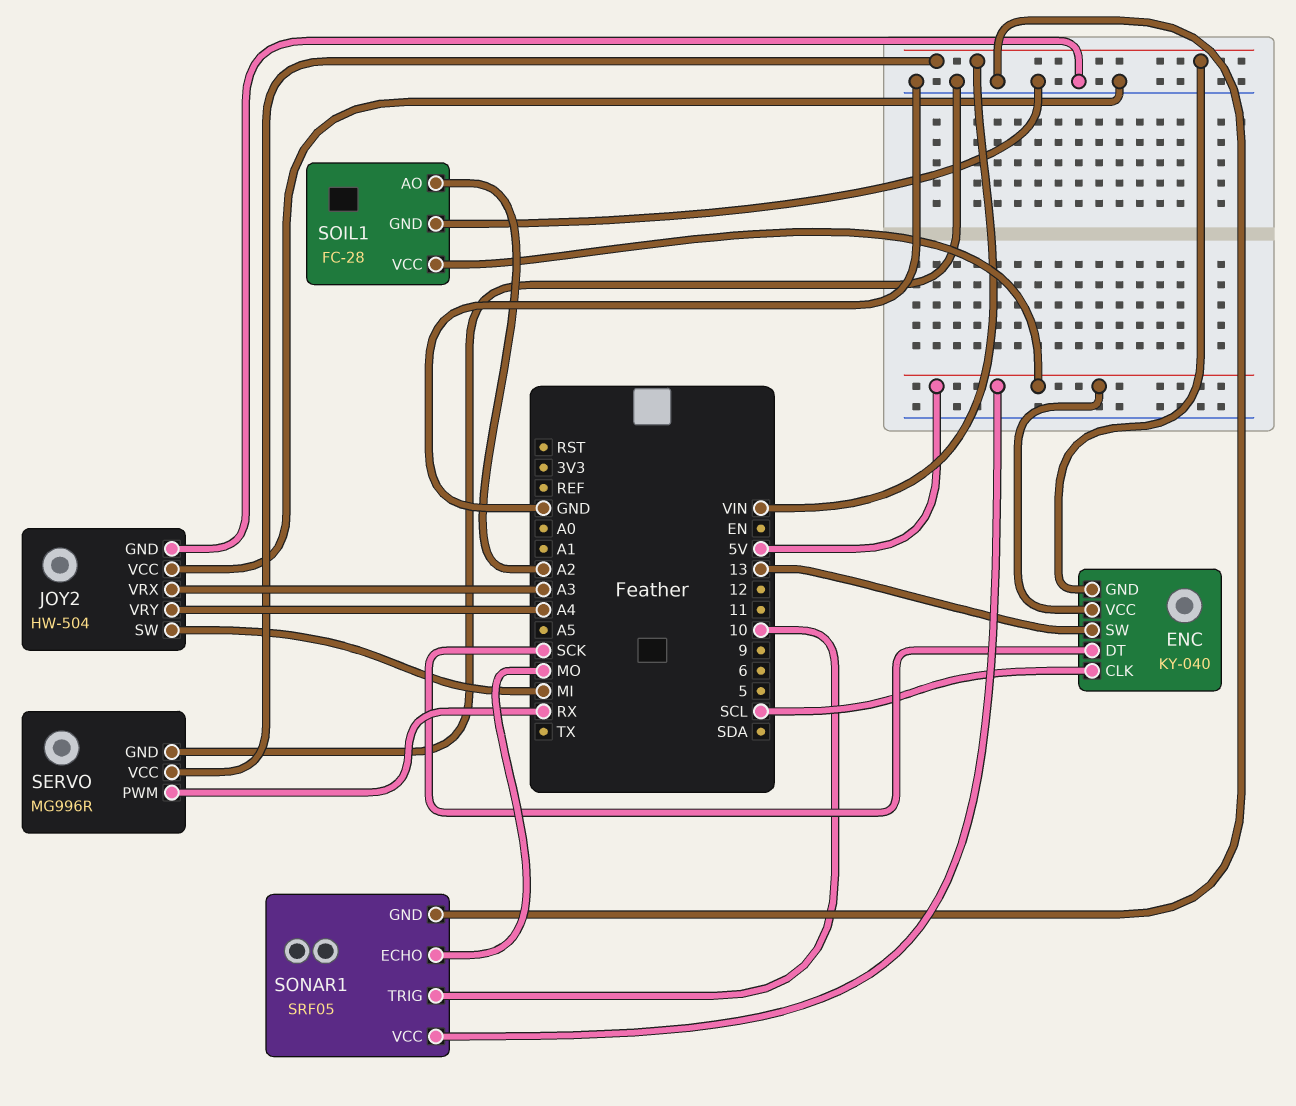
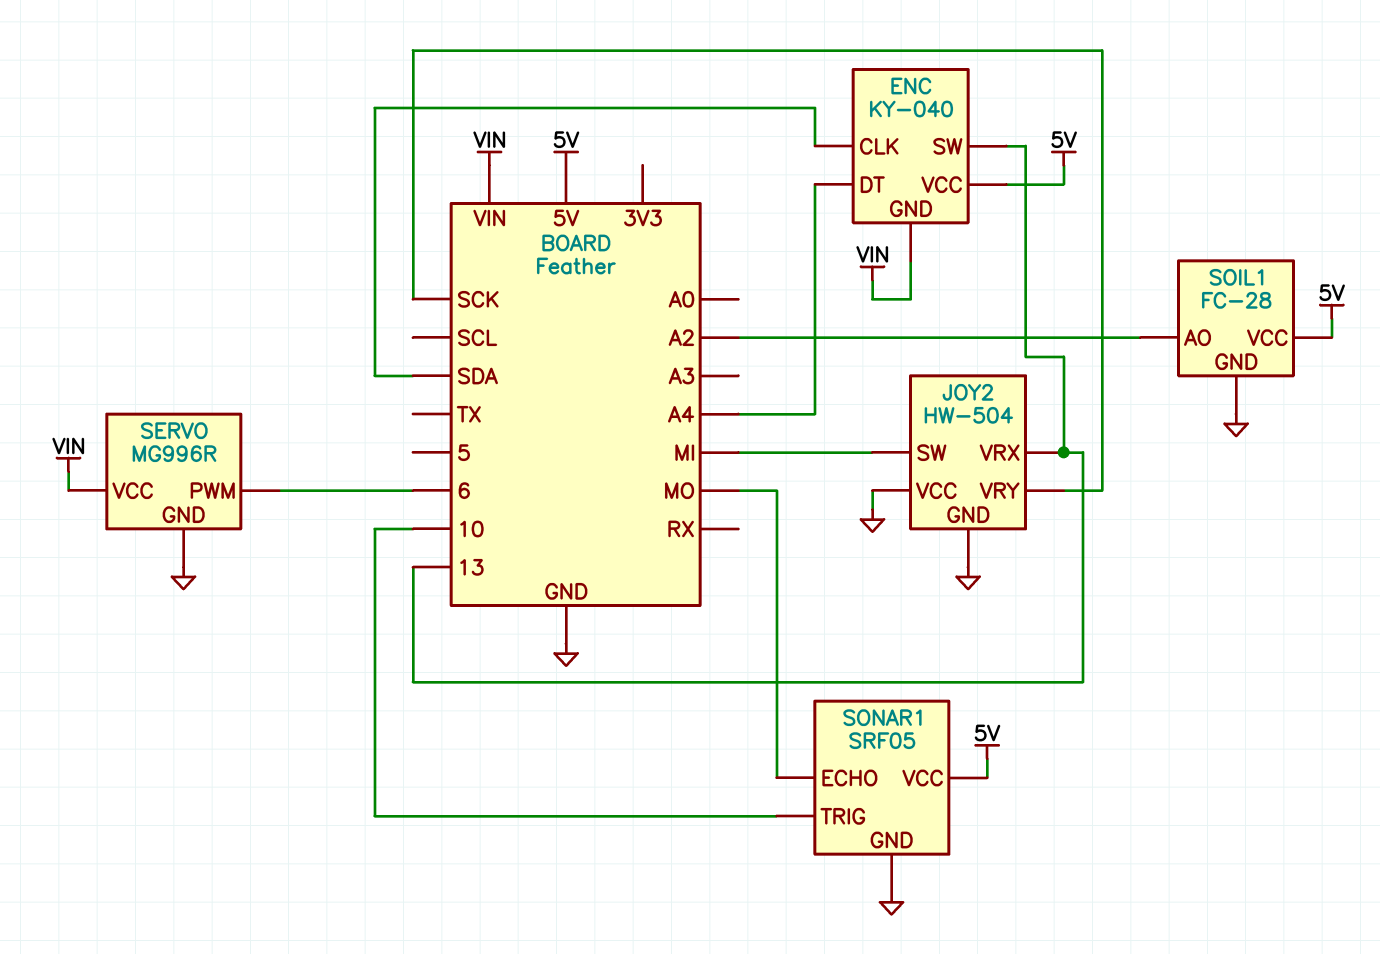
ENC pin CLK: SCL -> SDA
ENC pin DT: SCK -> A4
JOY2 pin VRX: A3 -> 13
JOY2 pin VRY: A4 -> SCK
SERVO pin PWM: RX -> 6

